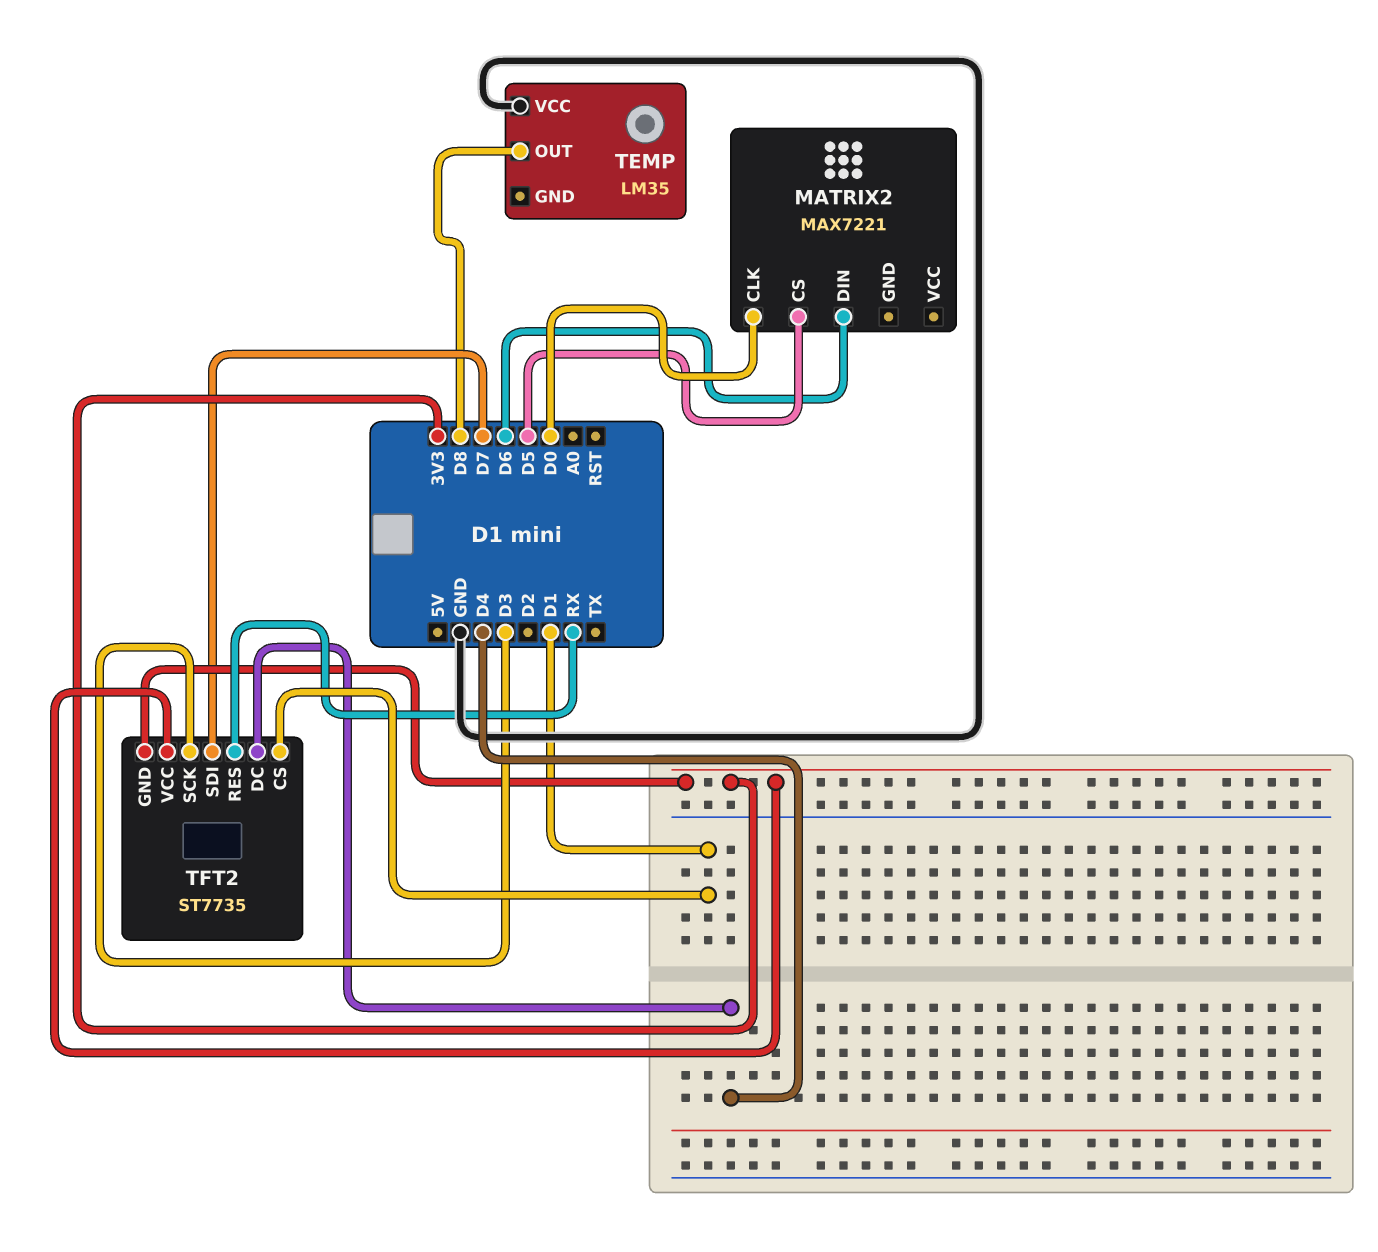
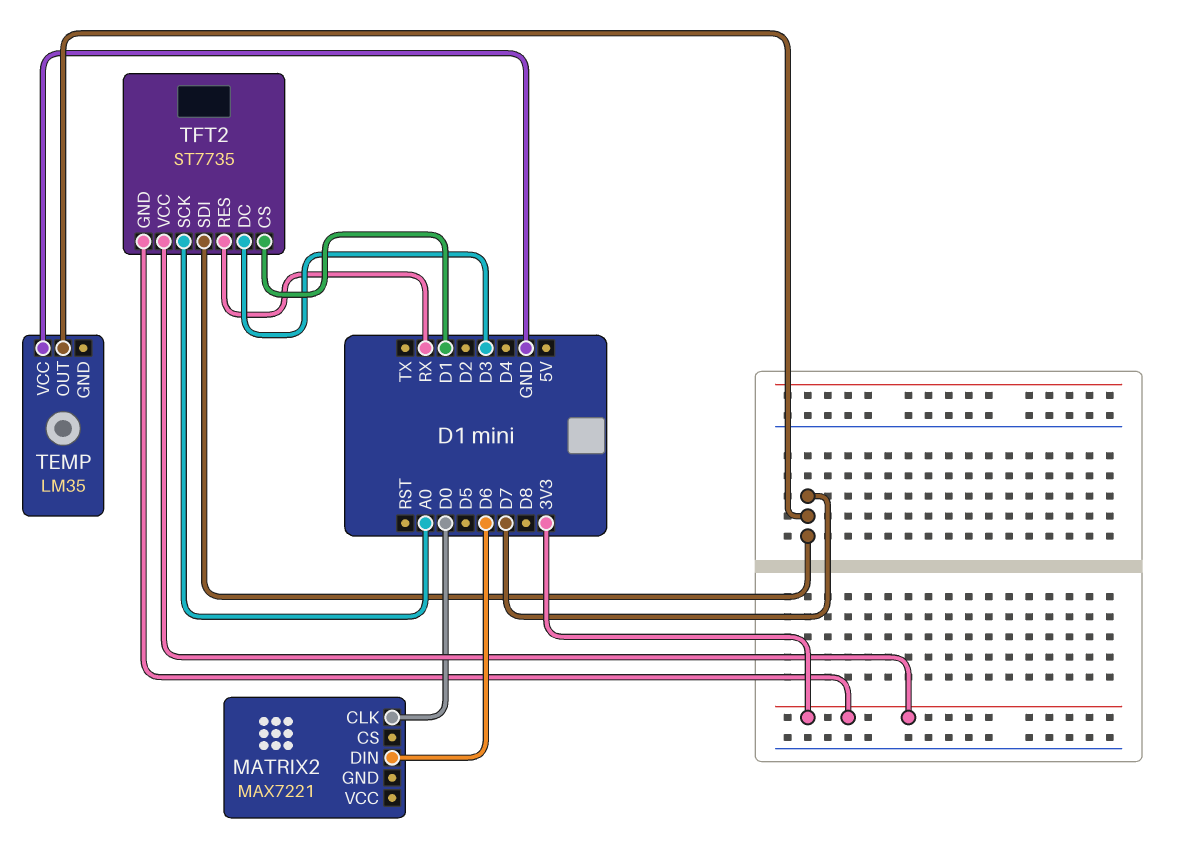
MATRIX2 pin CS: D5 -> none
TEMP pin OUT: D8 -> D7
TFT2 pin DC: D4 -> D3
TFT2 pin SCK: D3 -> A0

